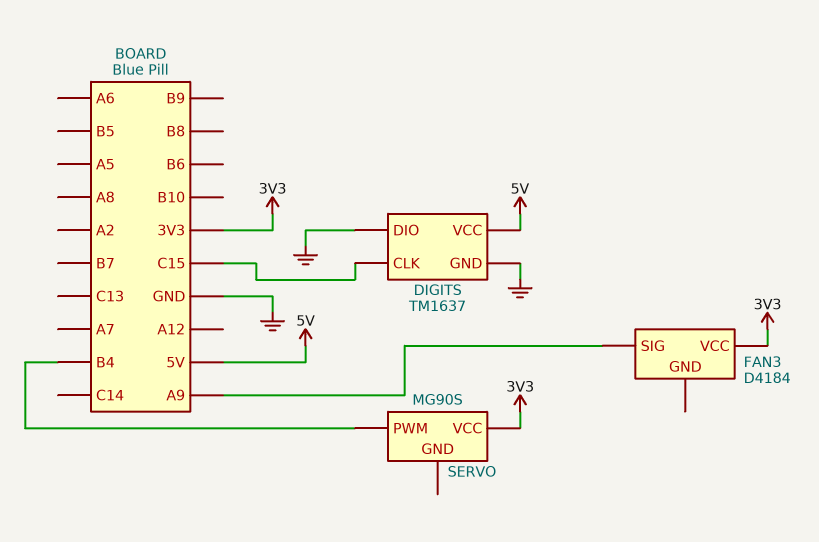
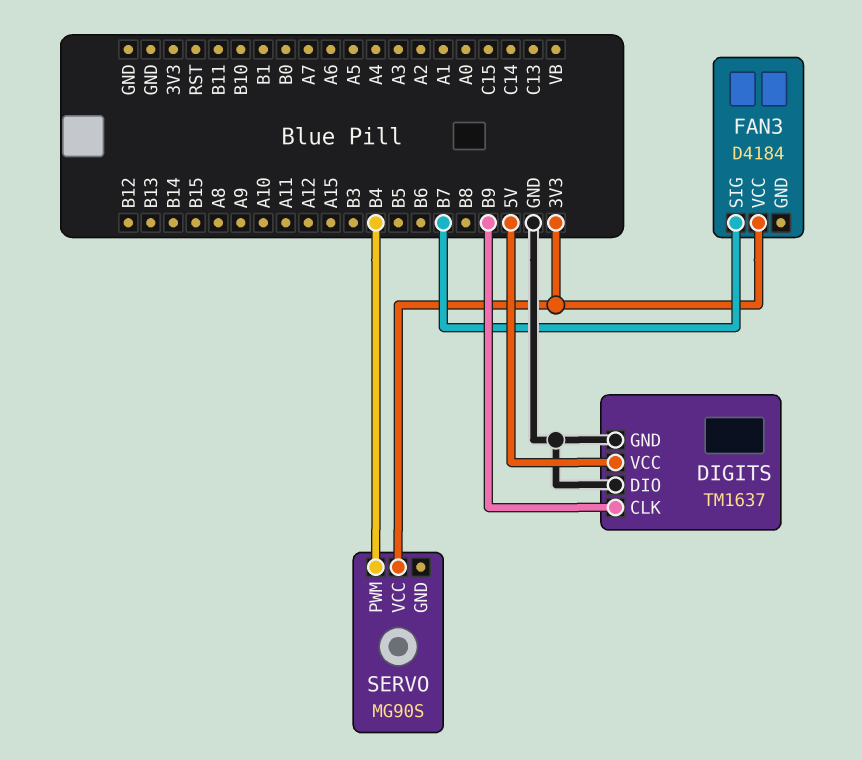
DIGITS pin CLK: C15 -> B9
FAN3 pin SIG: A9 -> B7

